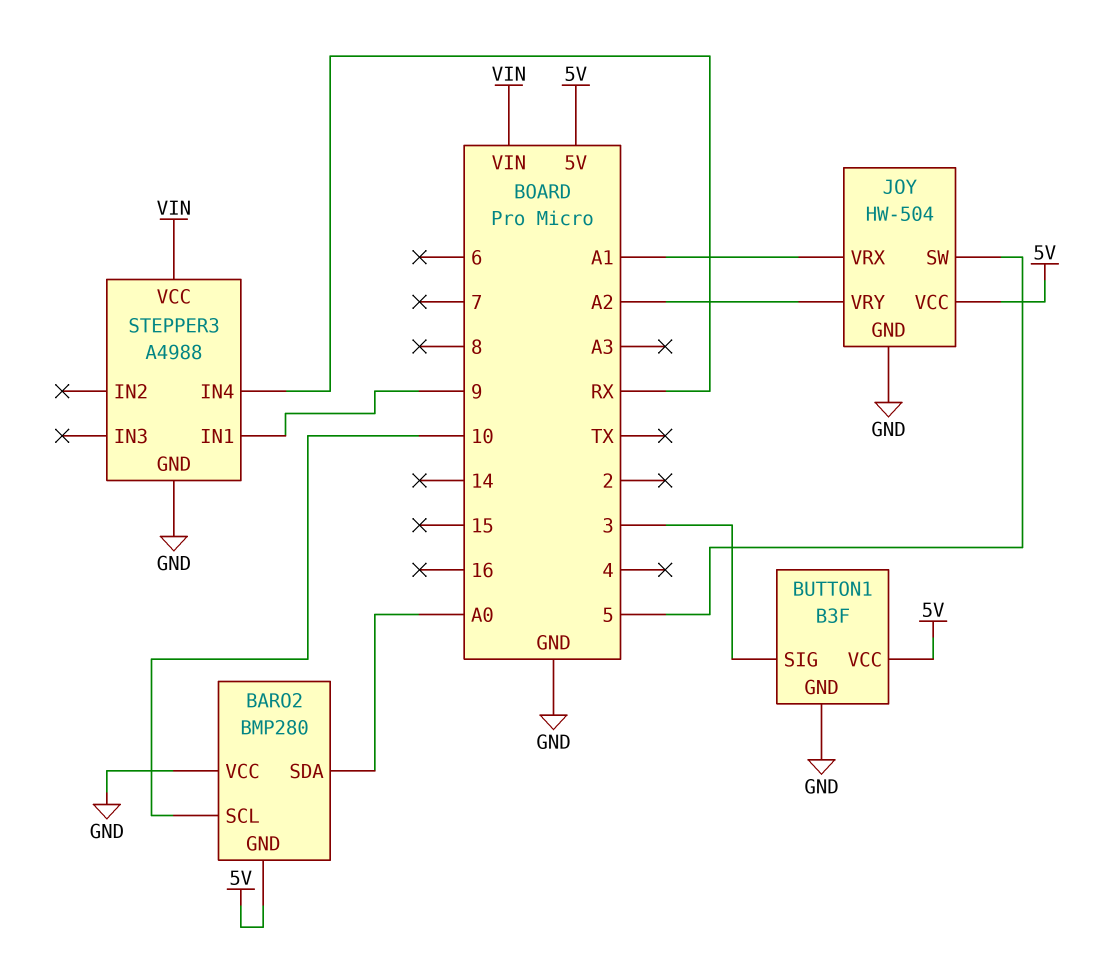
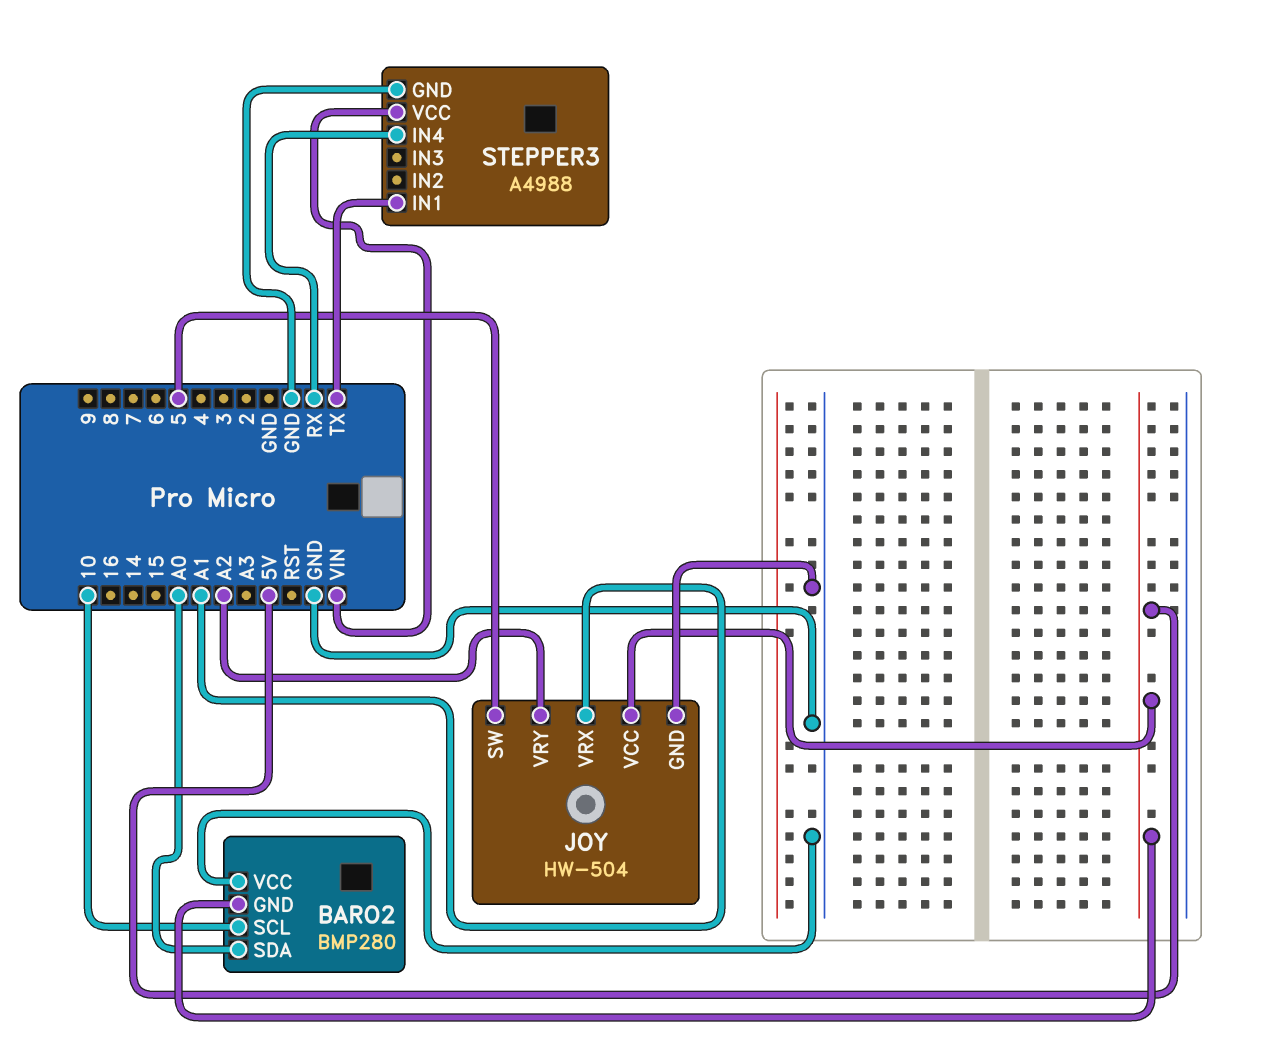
BUTTON1: B3F -> none
BUTTON1 pin GND: GND -> none
BUTTON1 pin SIG: 3 -> none
BUTTON1 pin VCC: 5V -> none
STEPPER3 pin IN1: 9 -> TX

